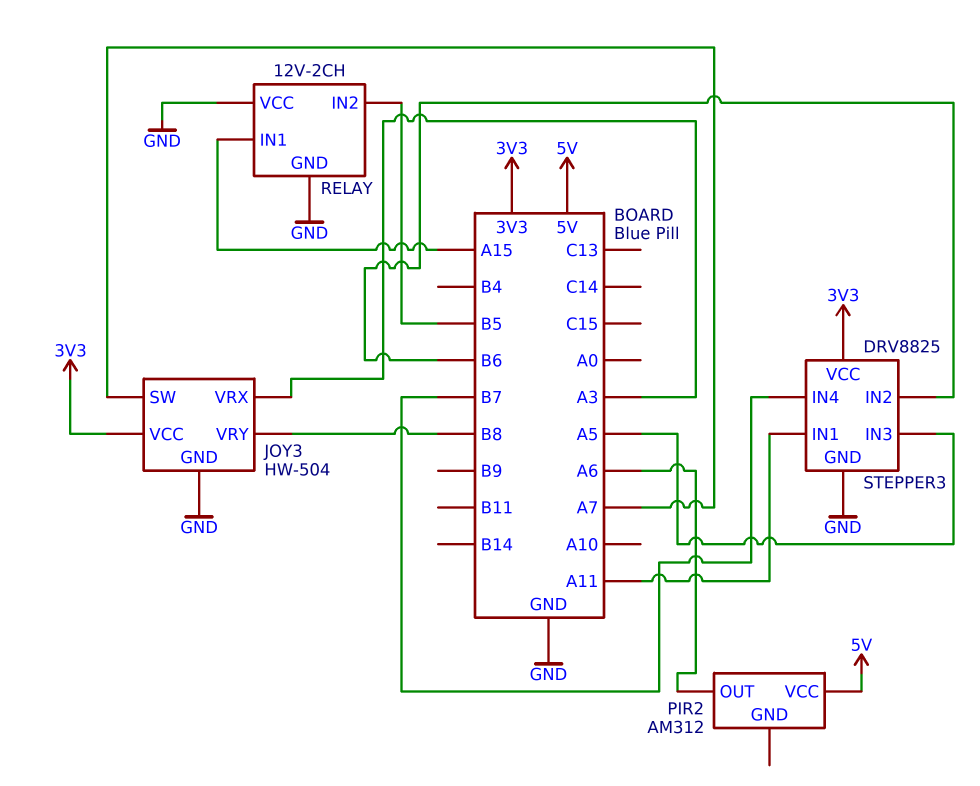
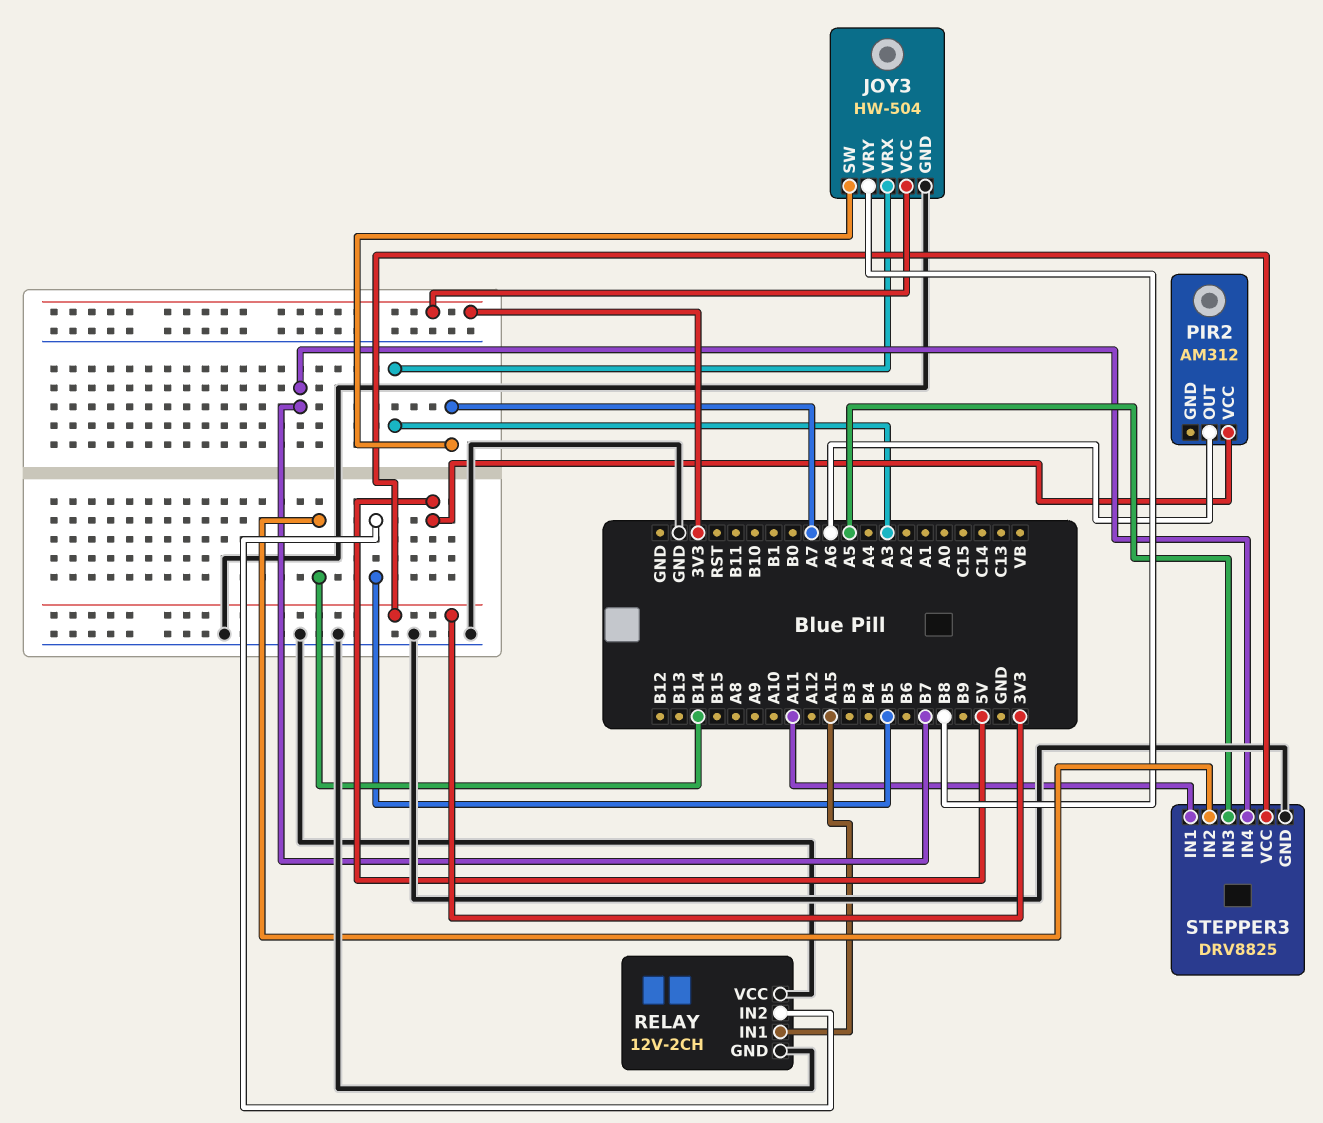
STEPPER3 pin IN2: B6 -> B14

